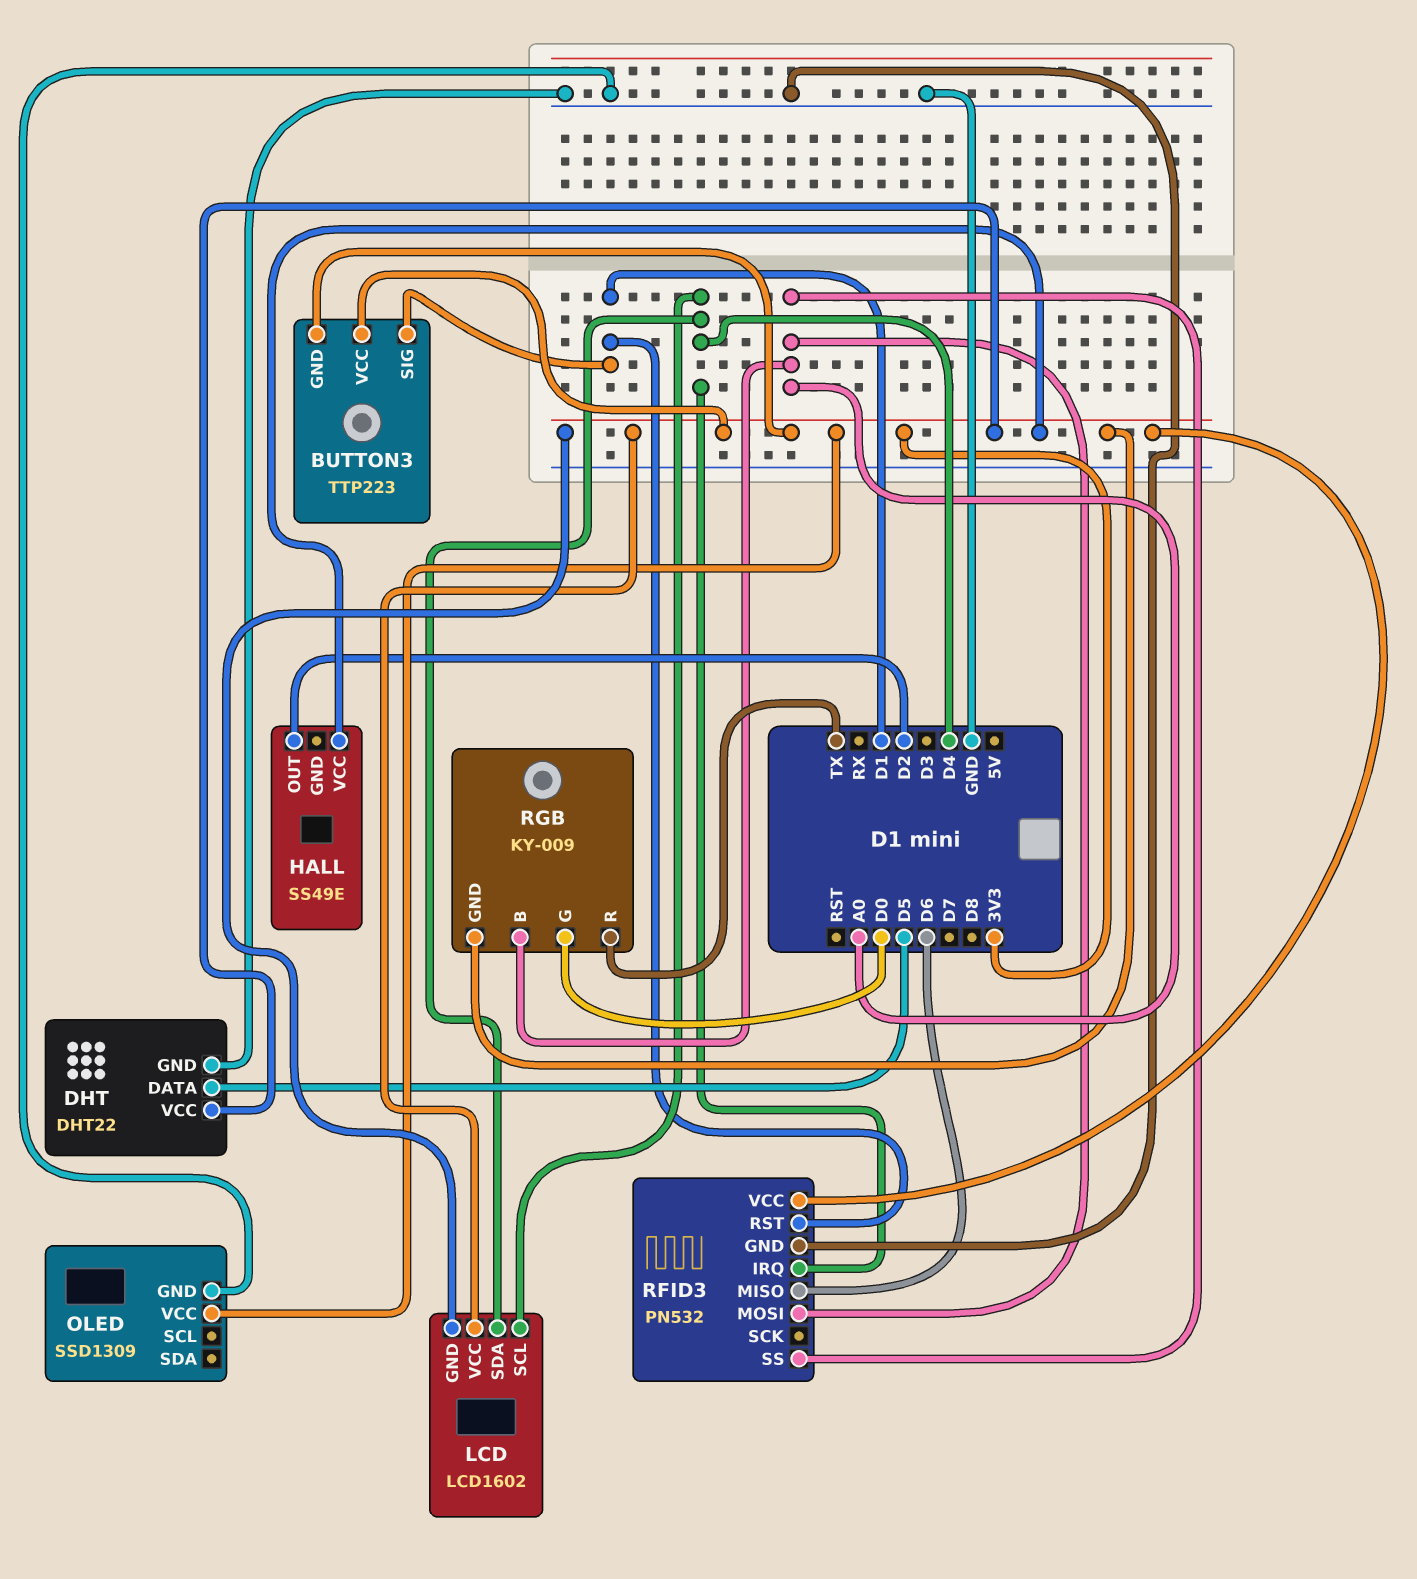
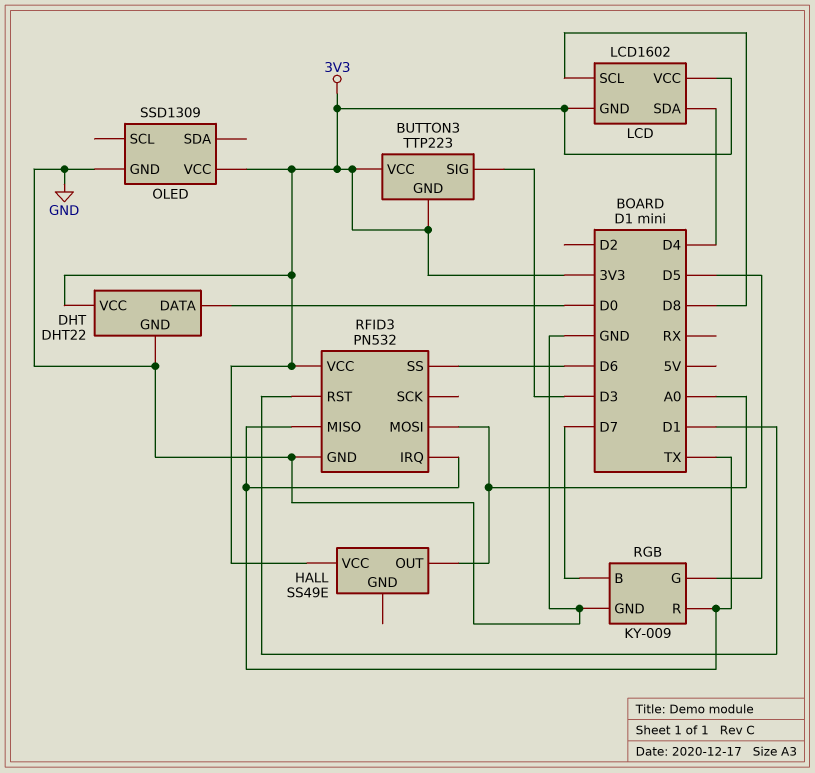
BUTTON3 pin SIG: D1 -> D3
DHT pin DATA: D5 -> D0
HALL pin OUT: D2 -> A0
LCD pin SCL: D4 -> D8
RFID3 pin IRQ: D4 -> TX
RFID3 pin MISO: D6 -> TX
RFID3 pin SS: A0 -> D6
RGB pin B: A0 -> D7
RGB pin G: D0 -> D5
RGB pin GND: 3V3 -> GND

